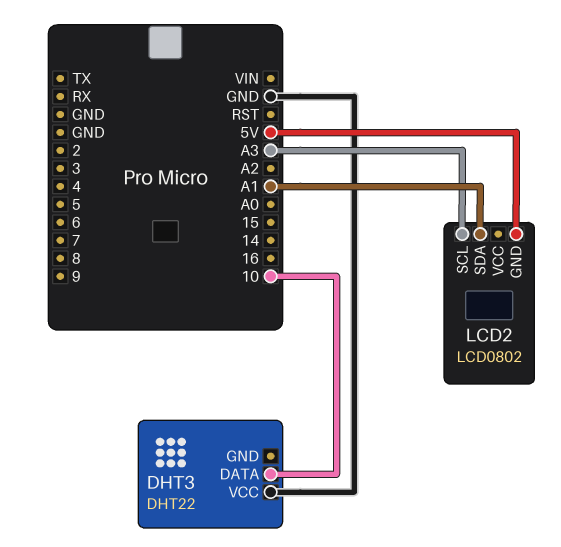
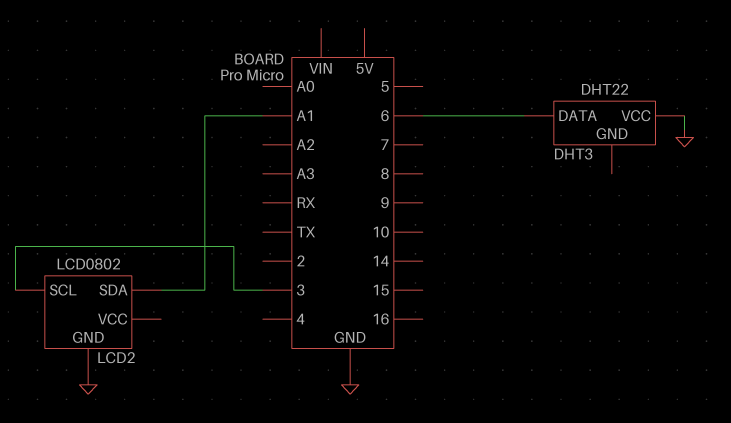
DHT3 pin DATA: 10 -> 6
LCD2 pin GND: 5V -> GND
LCD2 pin SCL: A3 -> 3

